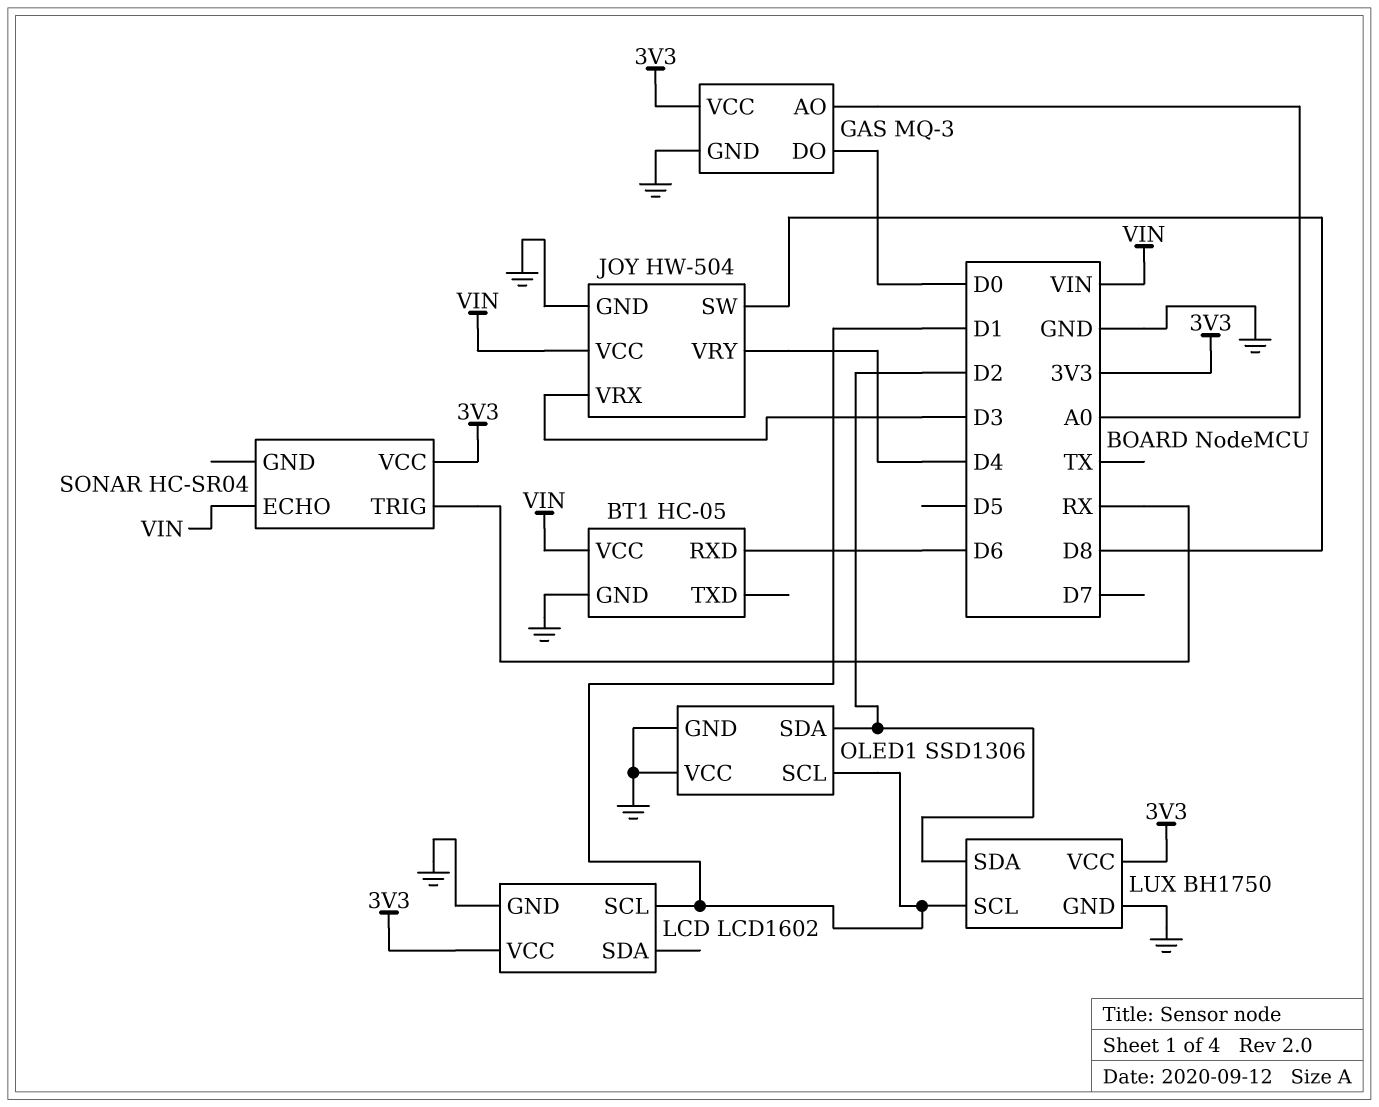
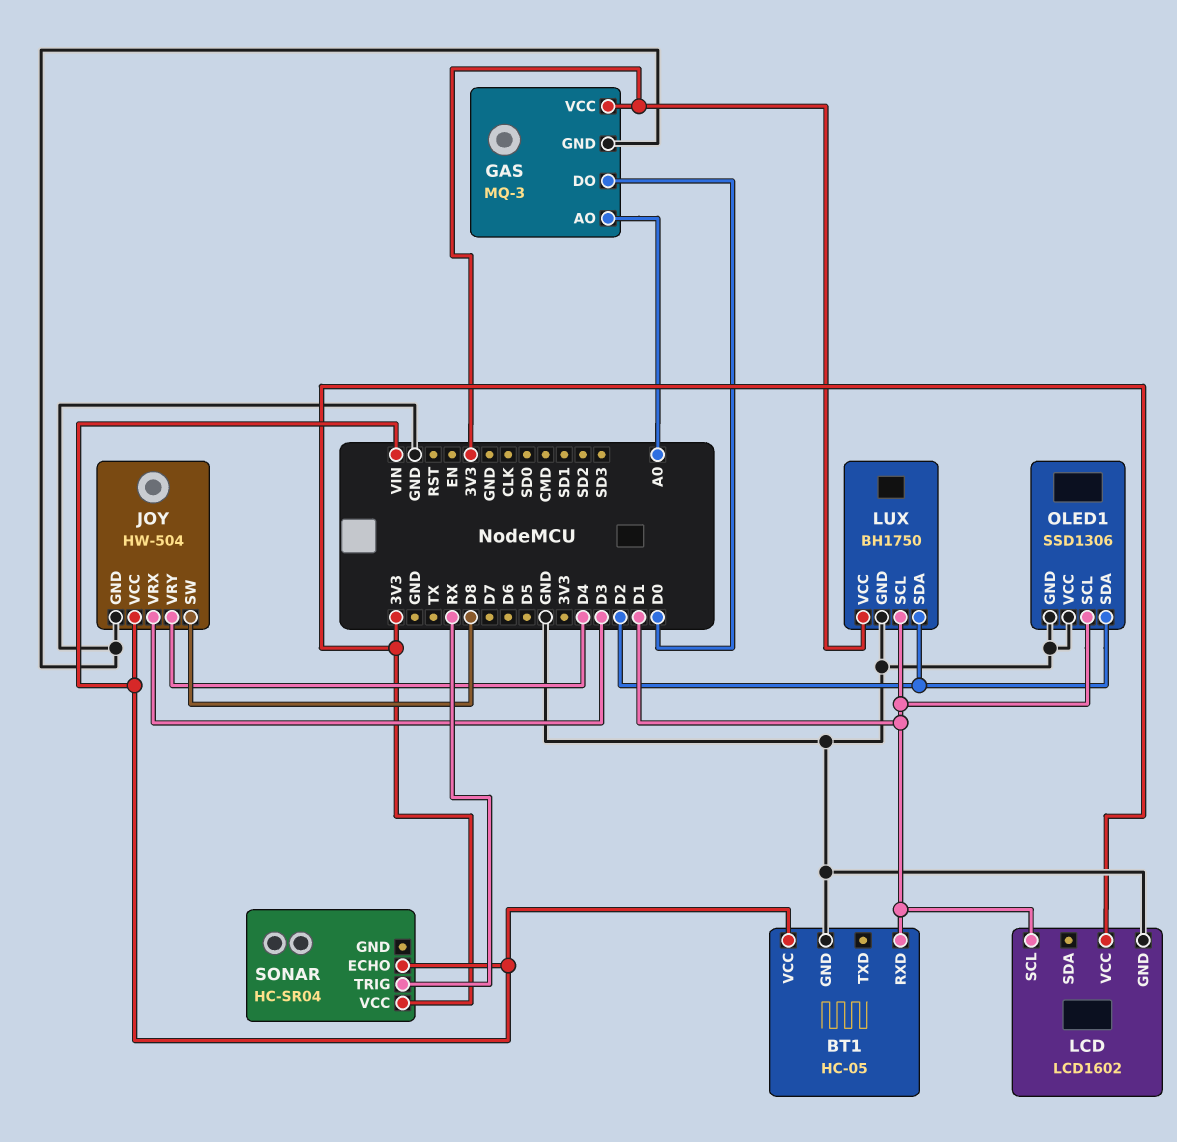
BT1 pin RXD: D6 -> D1

